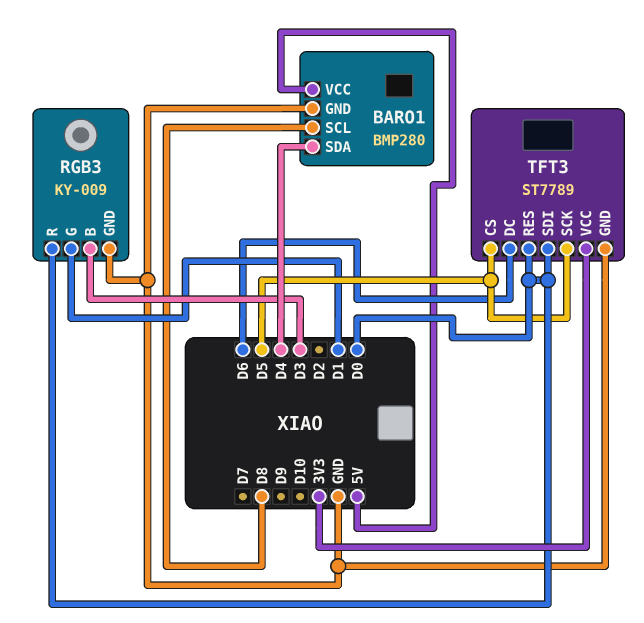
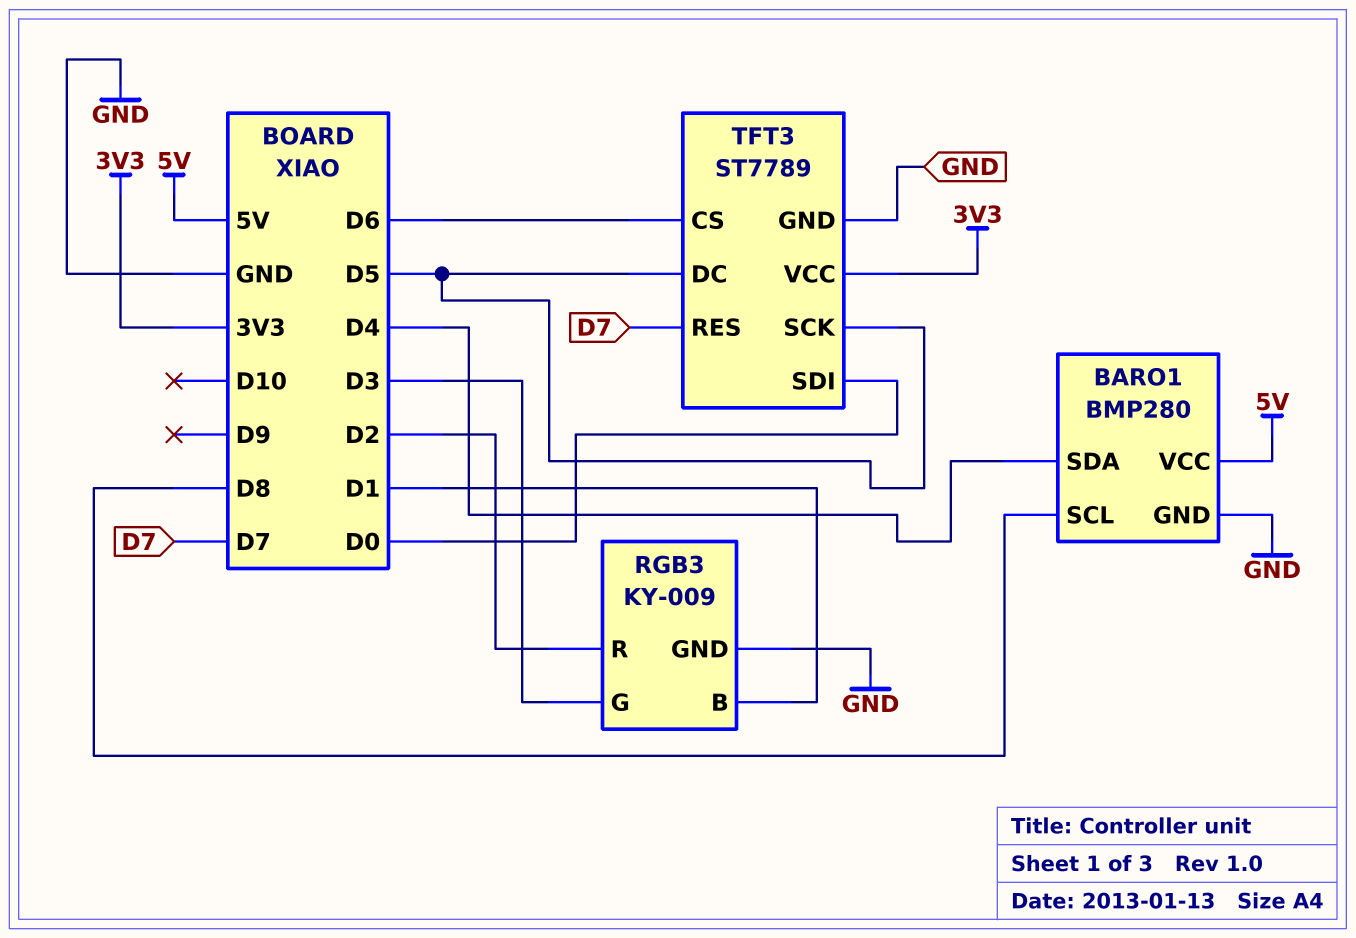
RGB3 pin B: D3 -> D1
RGB3 pin G: D1 -> D3
RGB3 pin R: D0 -> D2
TFT3 pin CS: D5 -> D6
TFT3 pin DC: D6 -> D5
TFT3 pin RES: D0 -> D7

